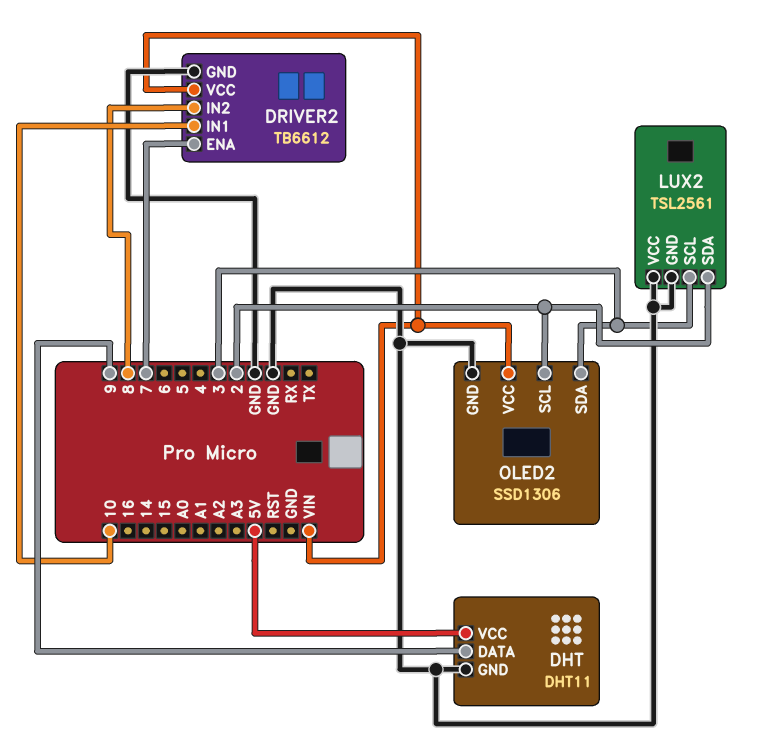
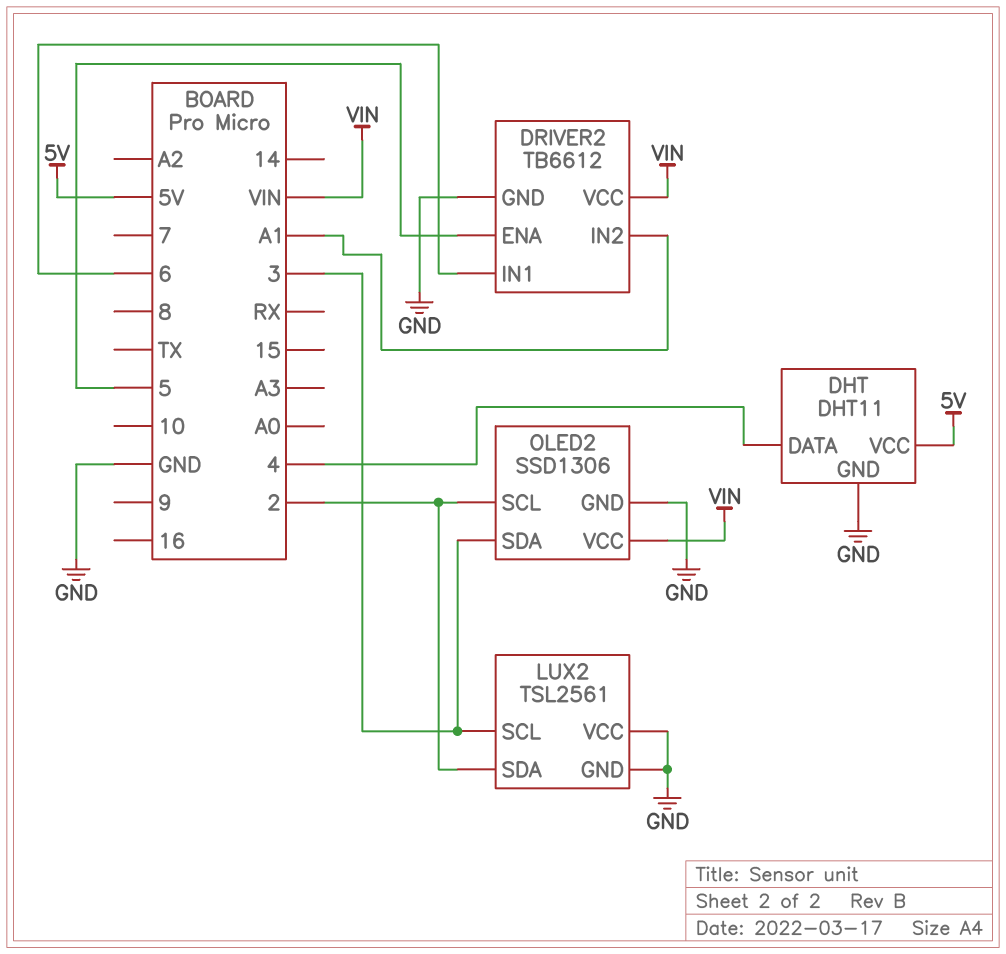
DHT pin DATA: 9 -> 4
DRIVER2 pin ENA: 7 -> 5
DRIVER2 pin IN1: 10 -> 6
DRIVER2 pin IN2: 8 -> A1

